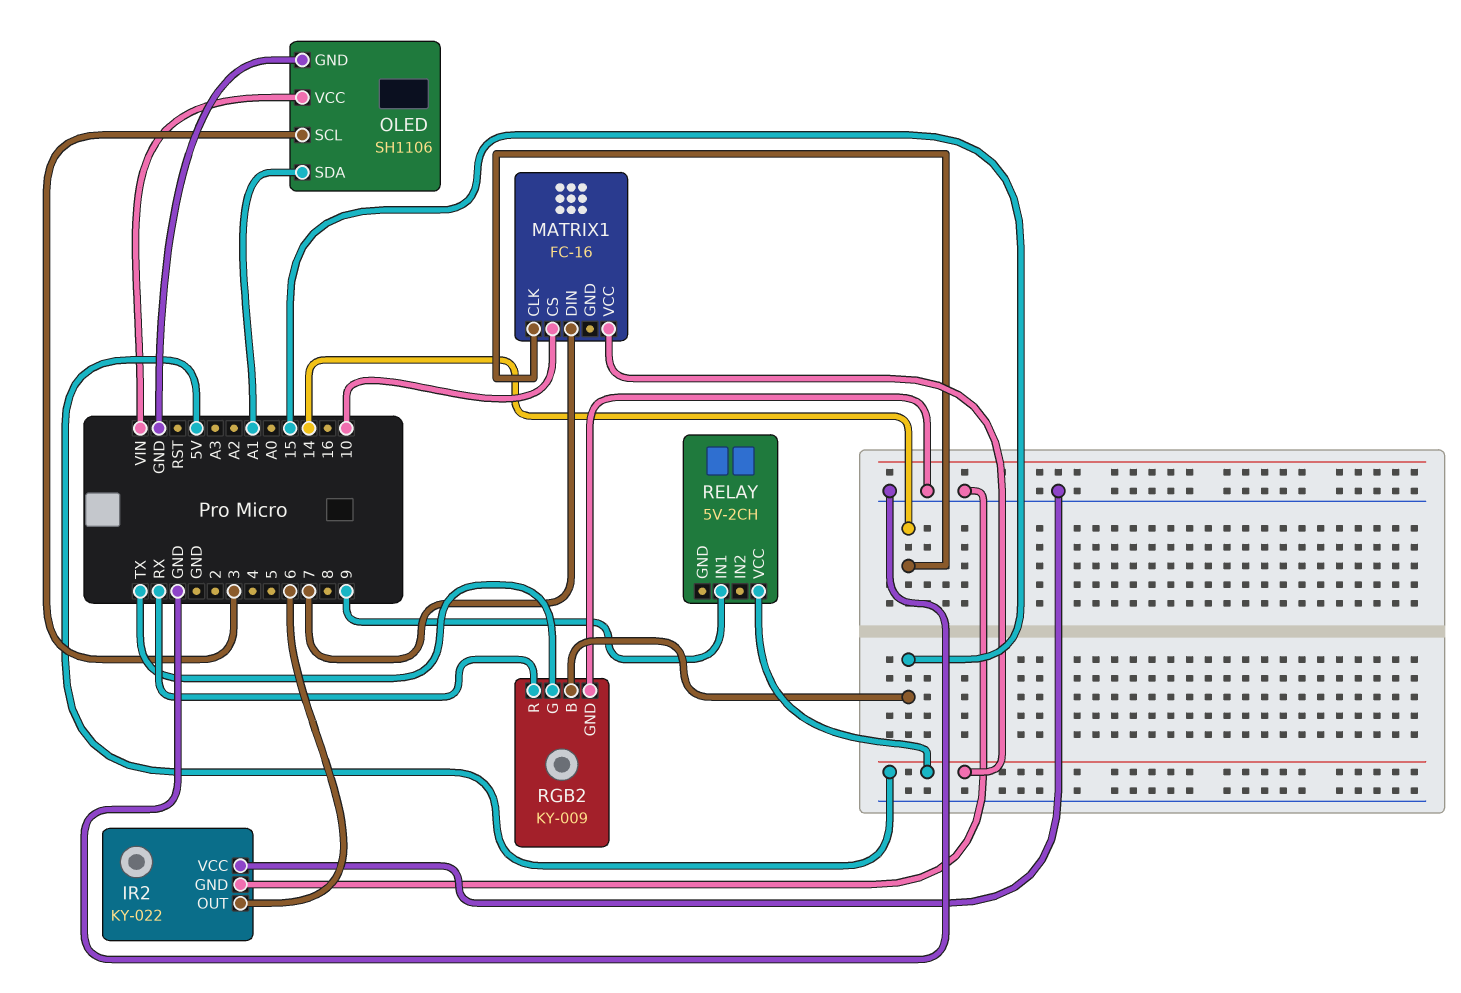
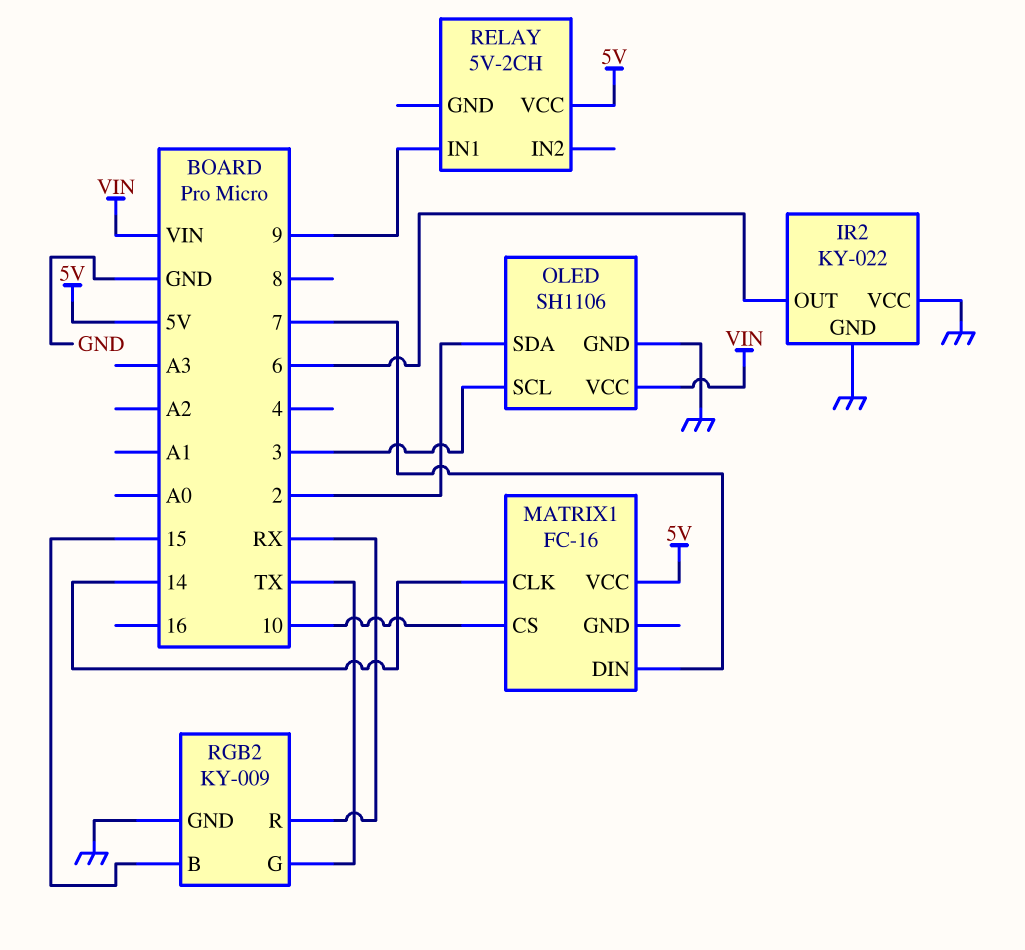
OLED pin SDA: A1 -> 2

